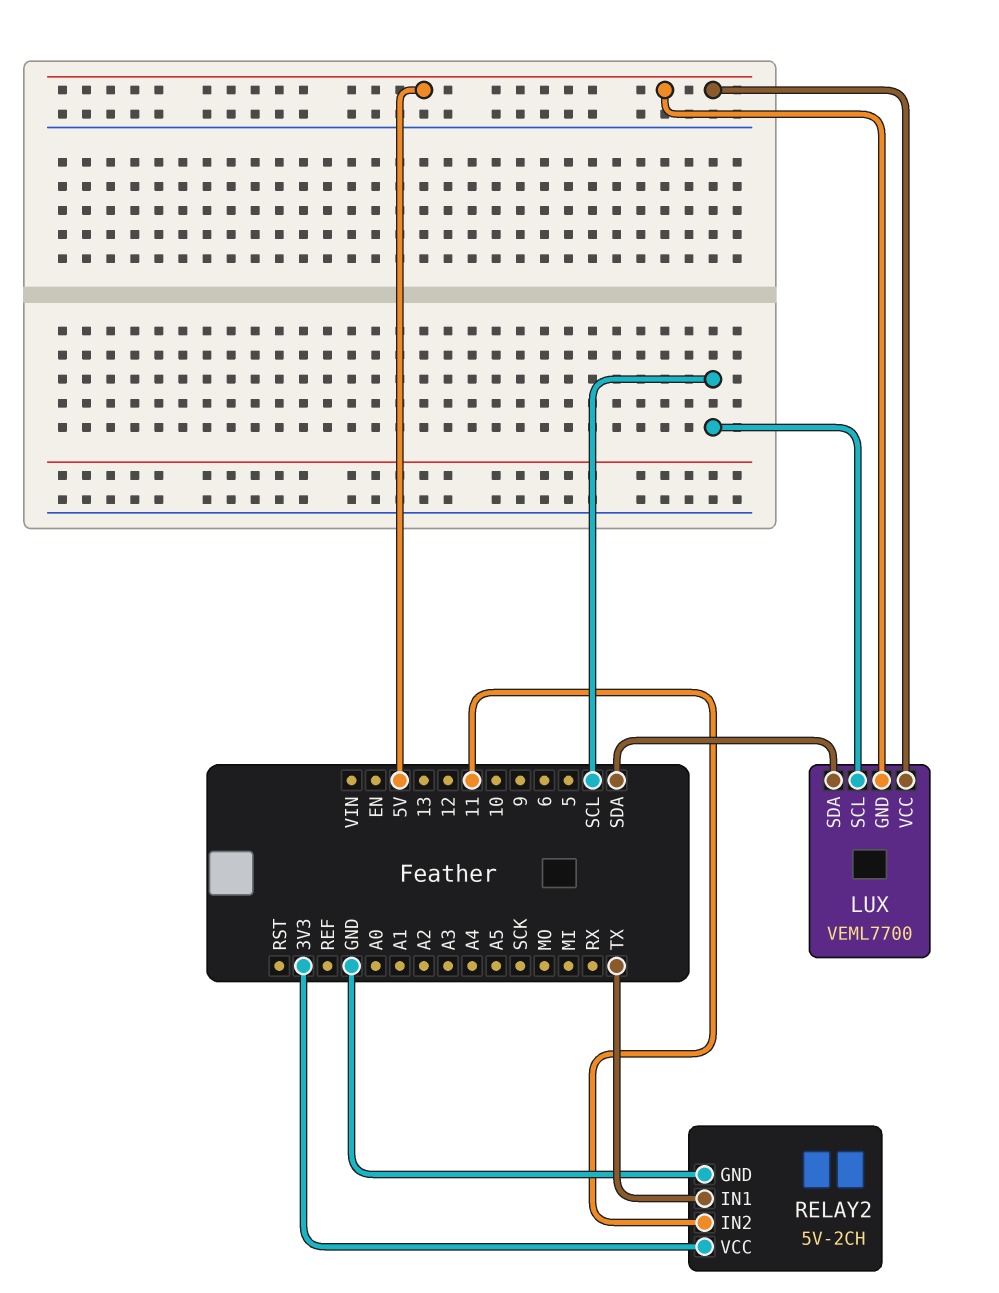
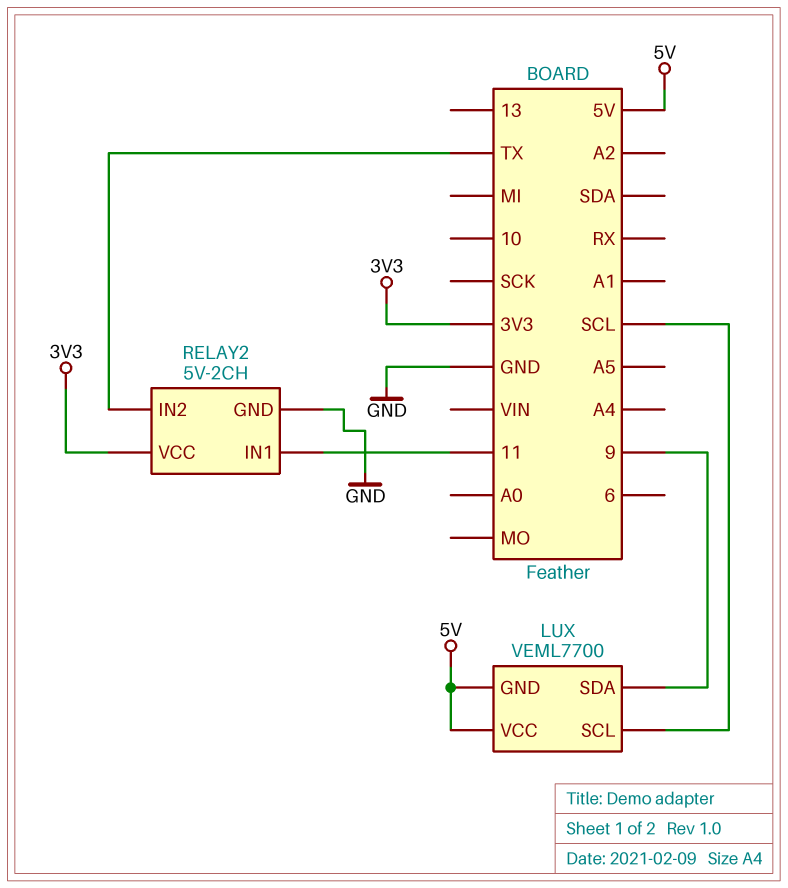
LUX pin SDA: SDA -> 9
RELAY2 pin IN1: TX -> 11
RELAY2 pin IN2: 11 -> TX

